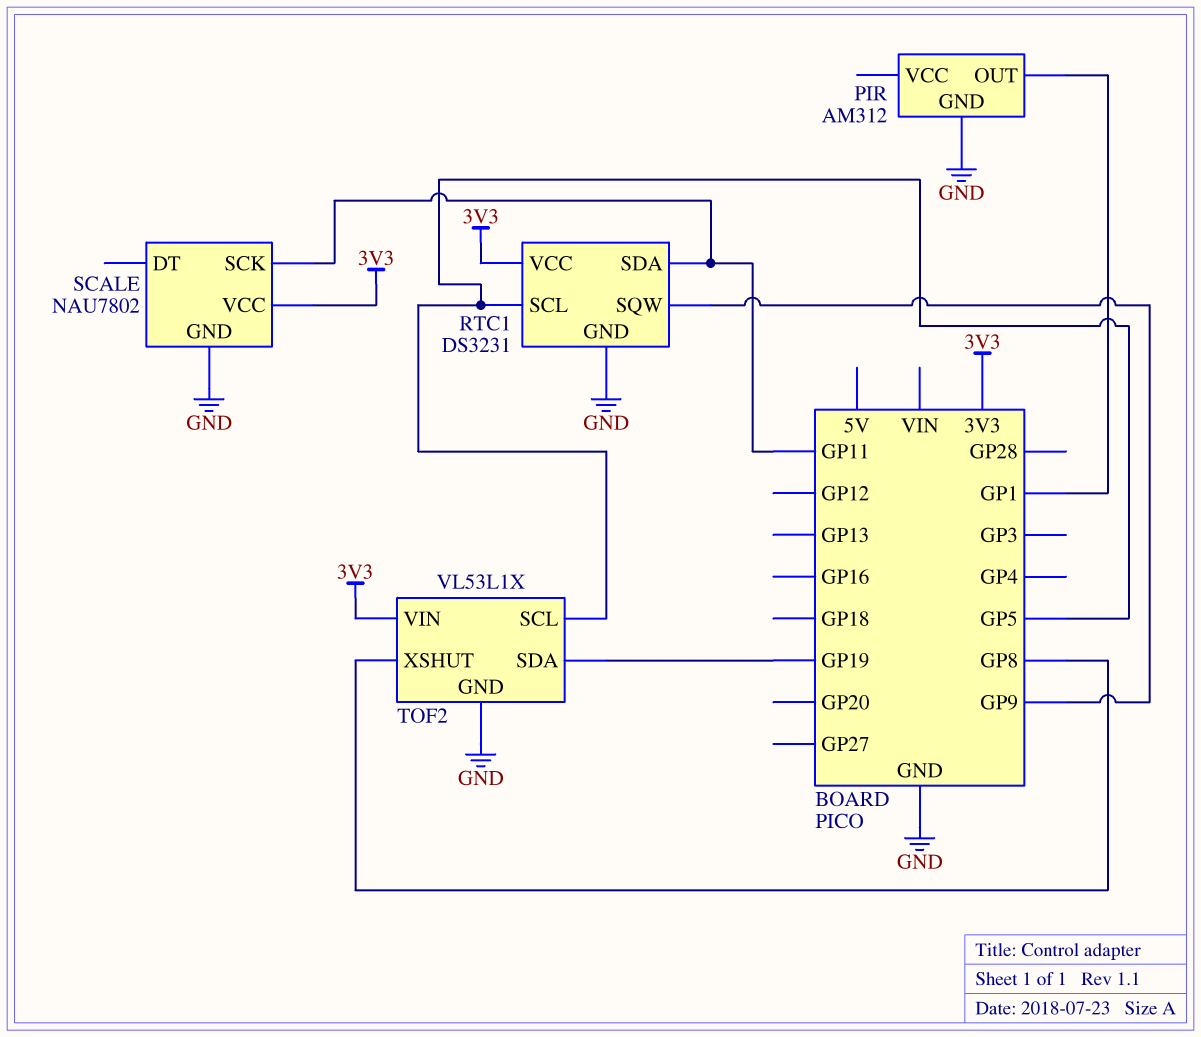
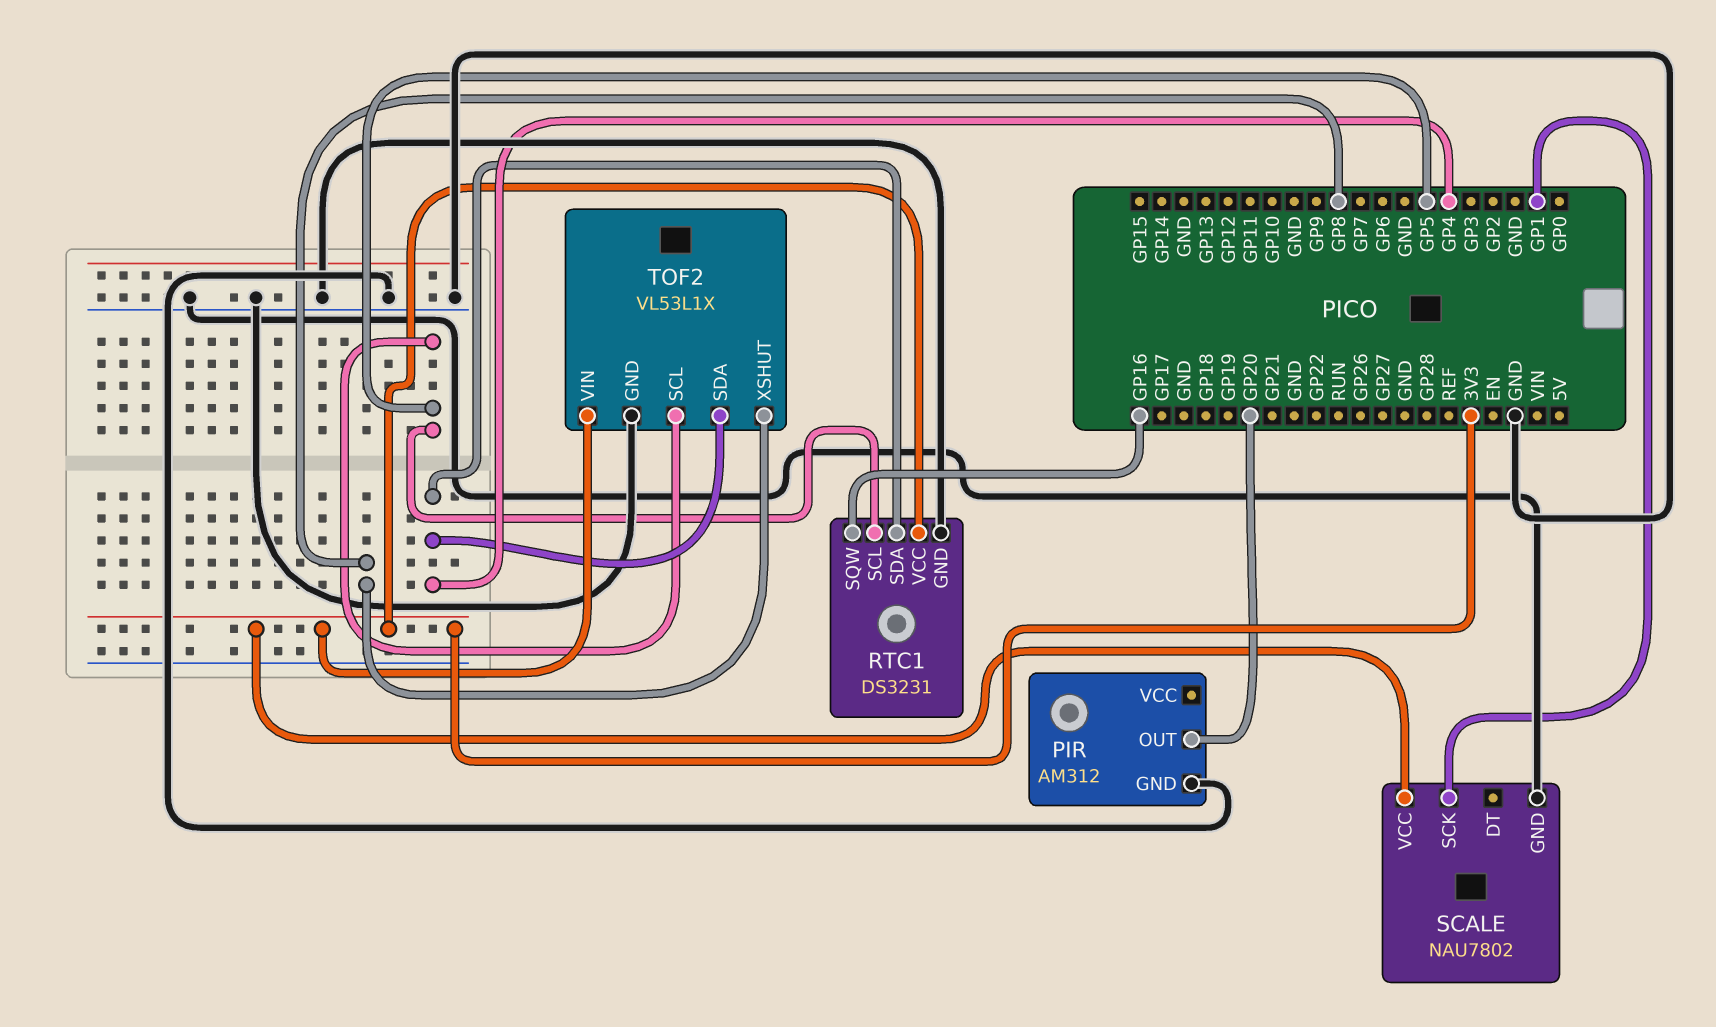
PIR pin OUT: GP1 -> GP20
RTC1 pin SDA: GP11 -> GP4
RTC1 pin SQW: GP9 -> GP16
SCALE pin SCK: GP11 -> GP1
TOF2 pin SDA: GP19 -> GP4

